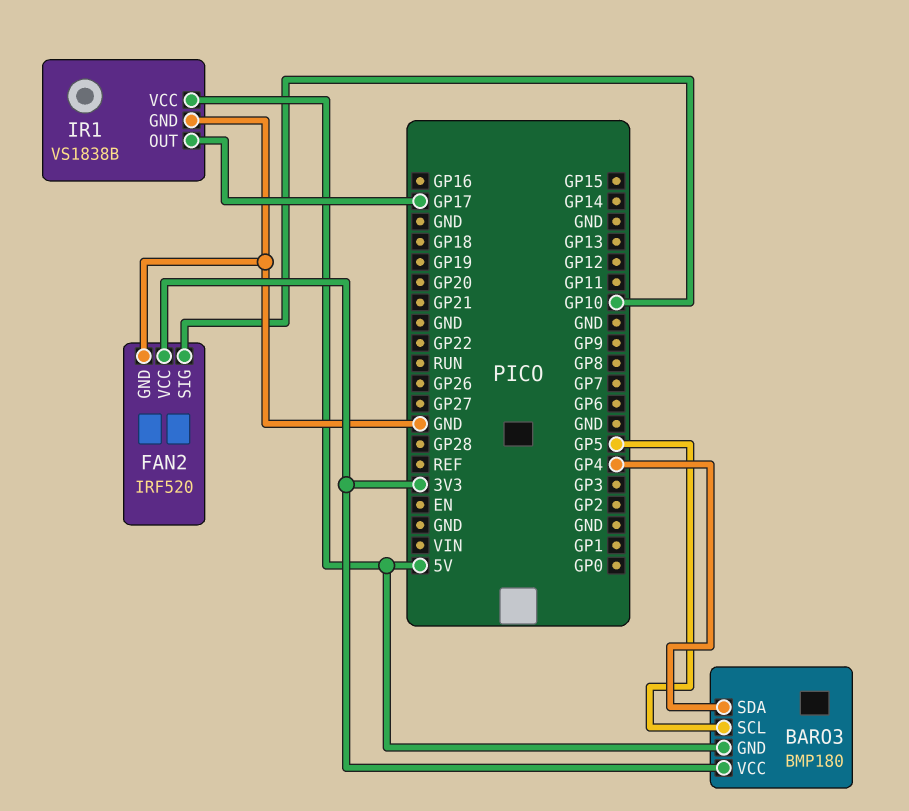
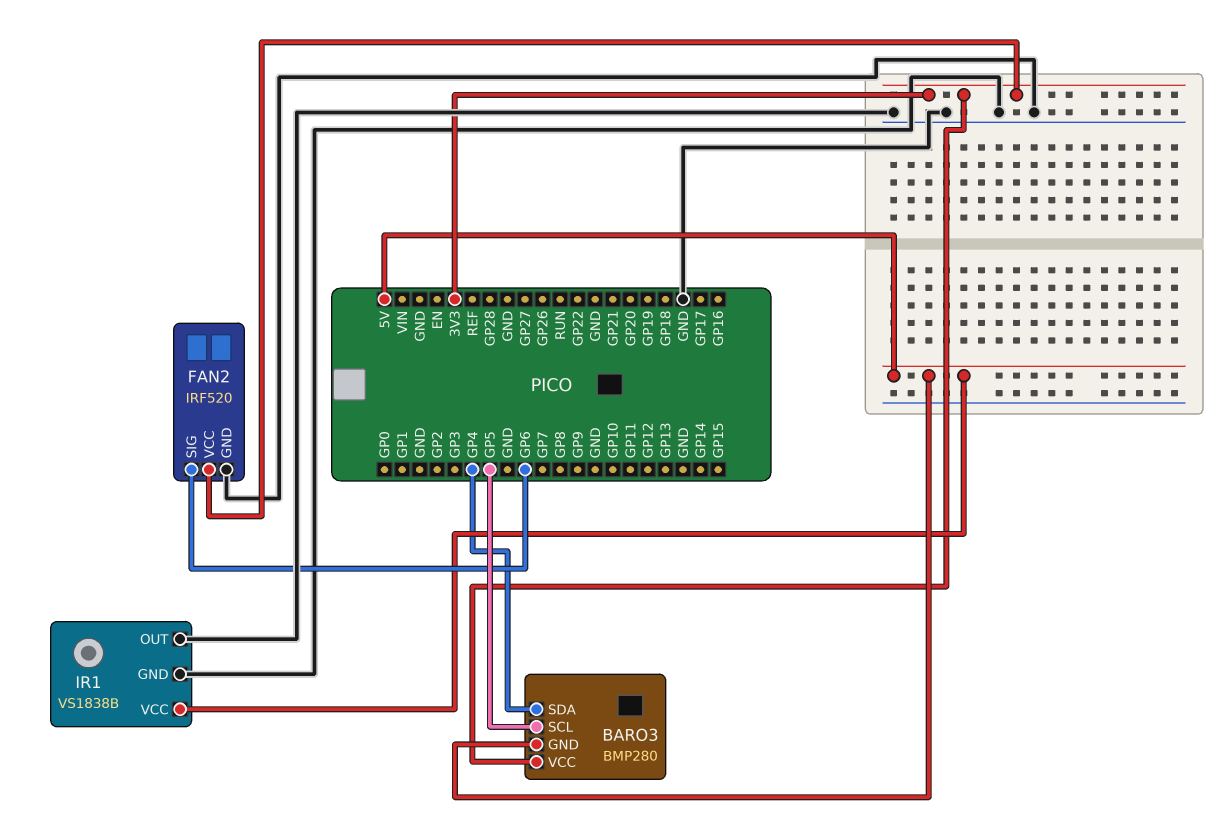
BARO3: BMP180 -> BMP280
FAN2 pin SIG: GP10 -> GP6
IR1 pin OUT: GP17 -> GND

